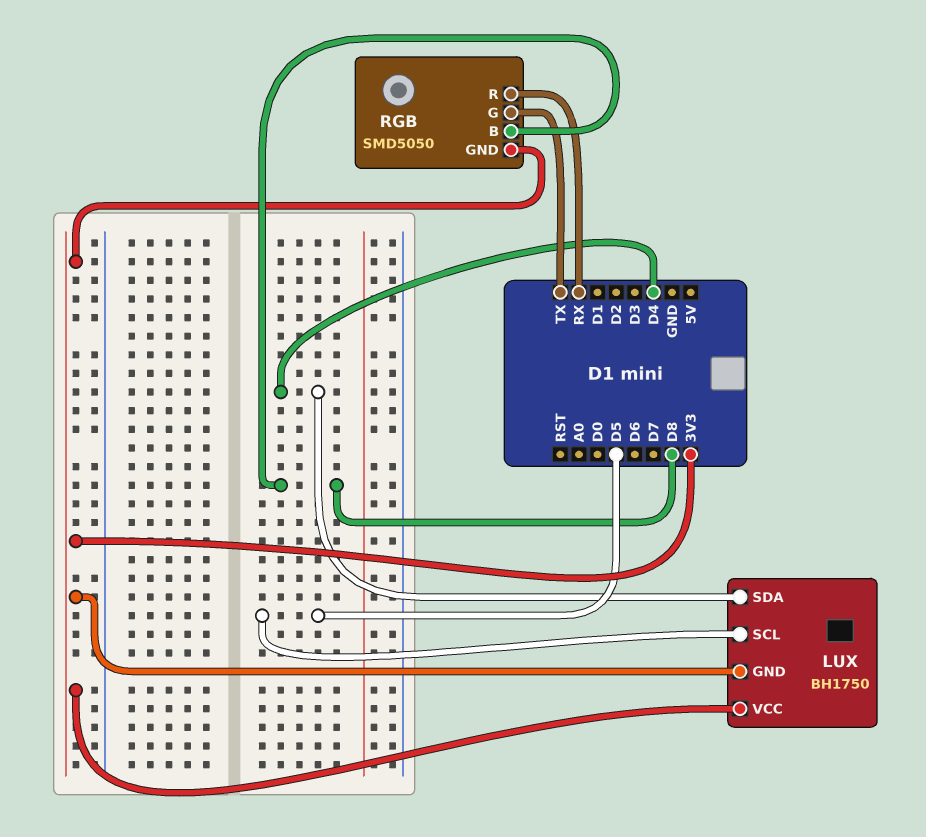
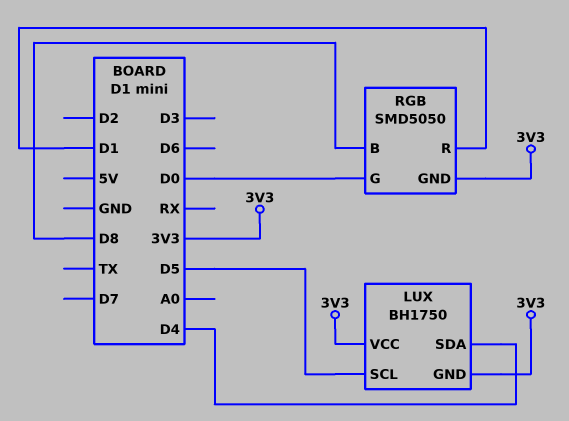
RGB pin G: TX -> D0
RGB pin R: RX -> D1

